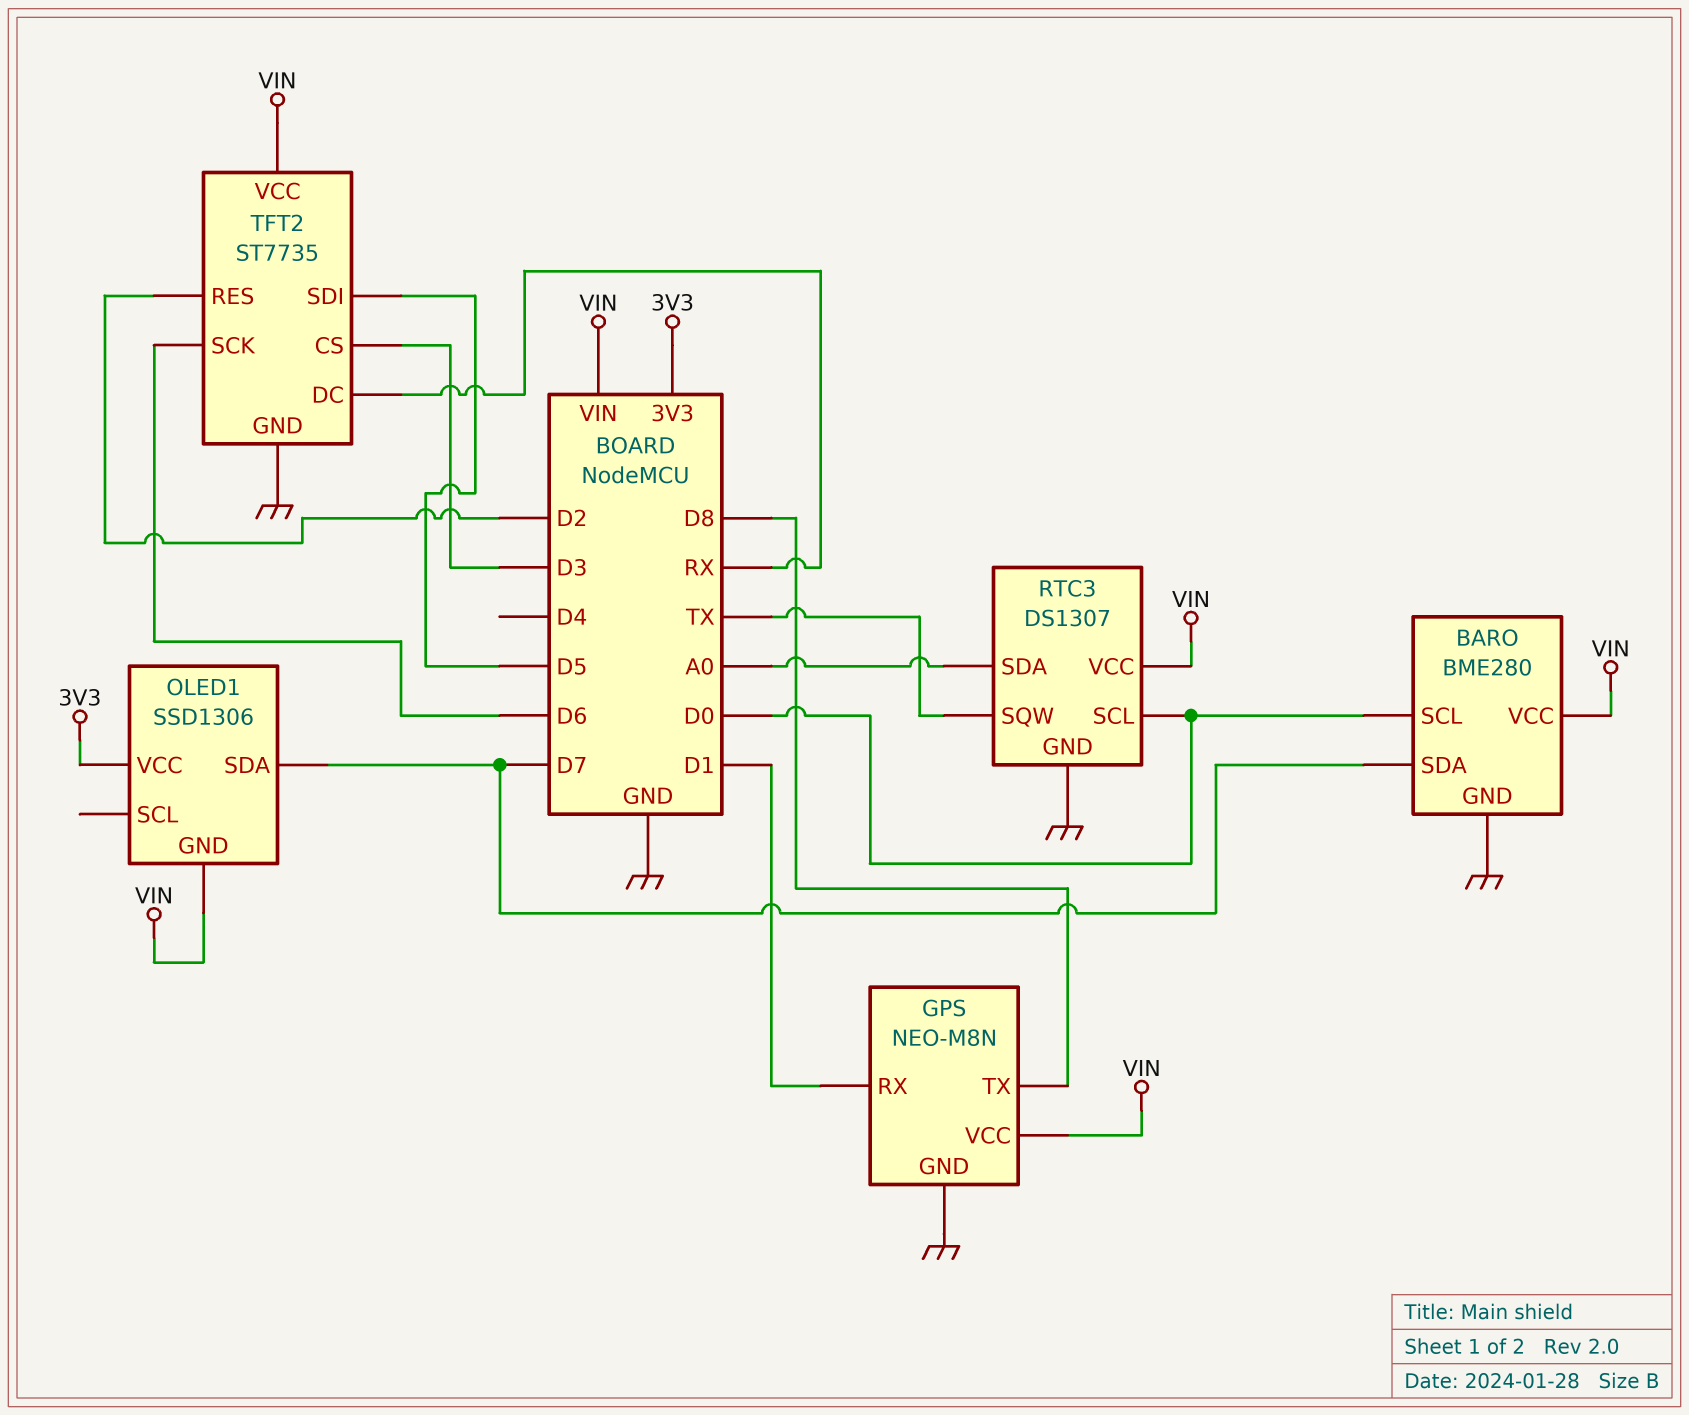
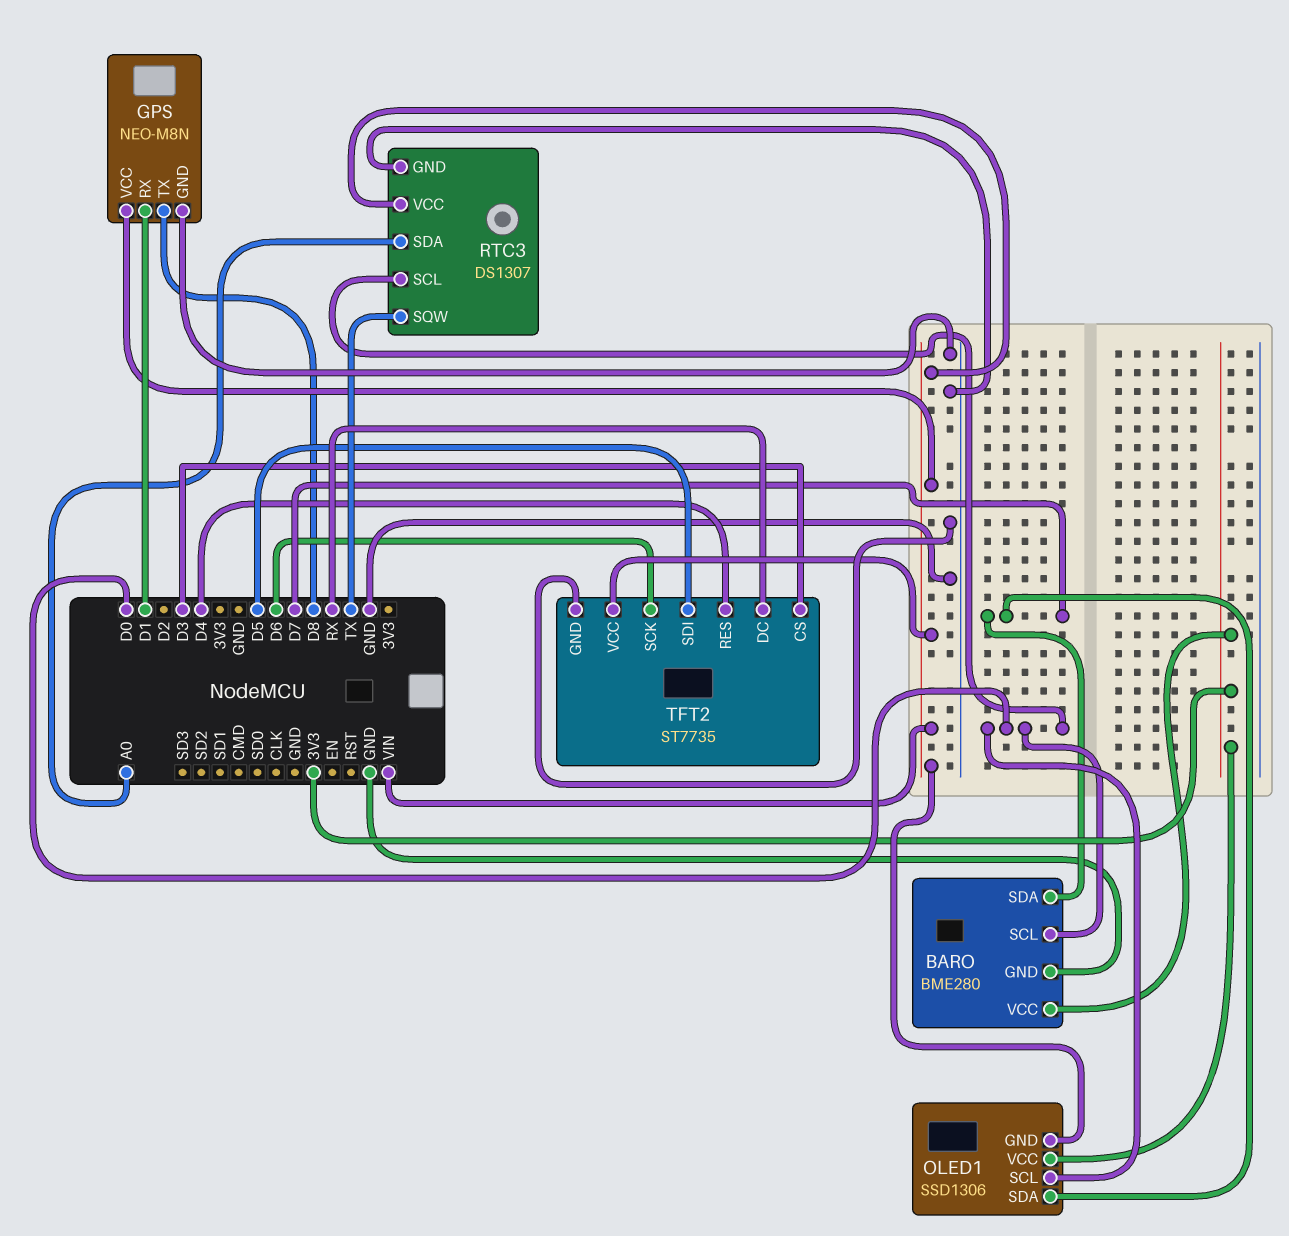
BARO pin VCC: VIN -> 3V3
OLED1 pin SCL: none -> D0
TFT2 pin RES: D2 -> D4

